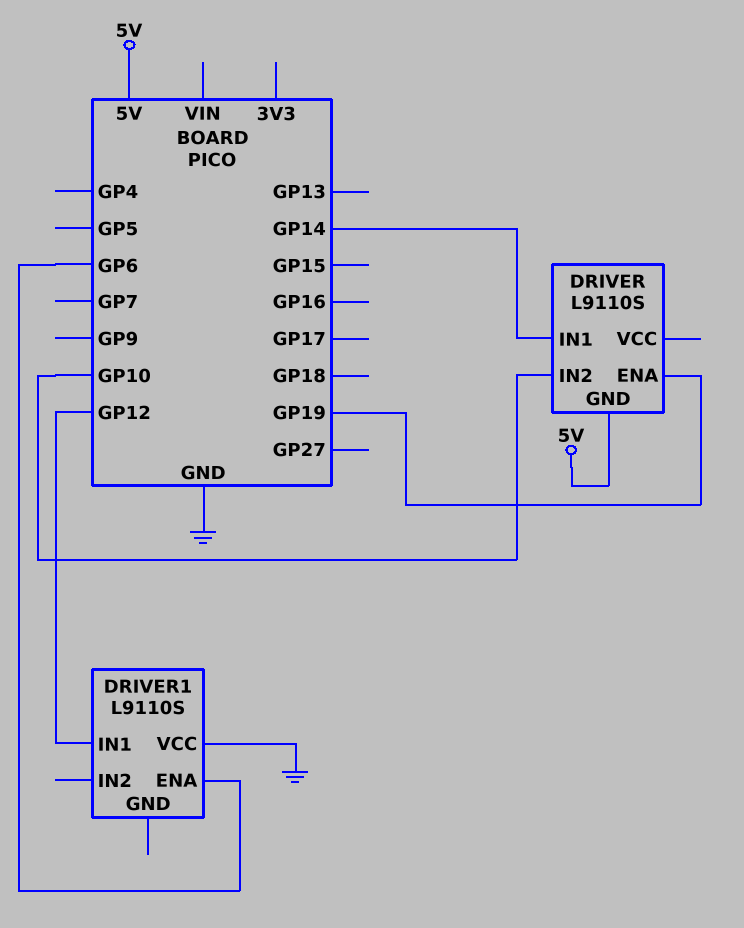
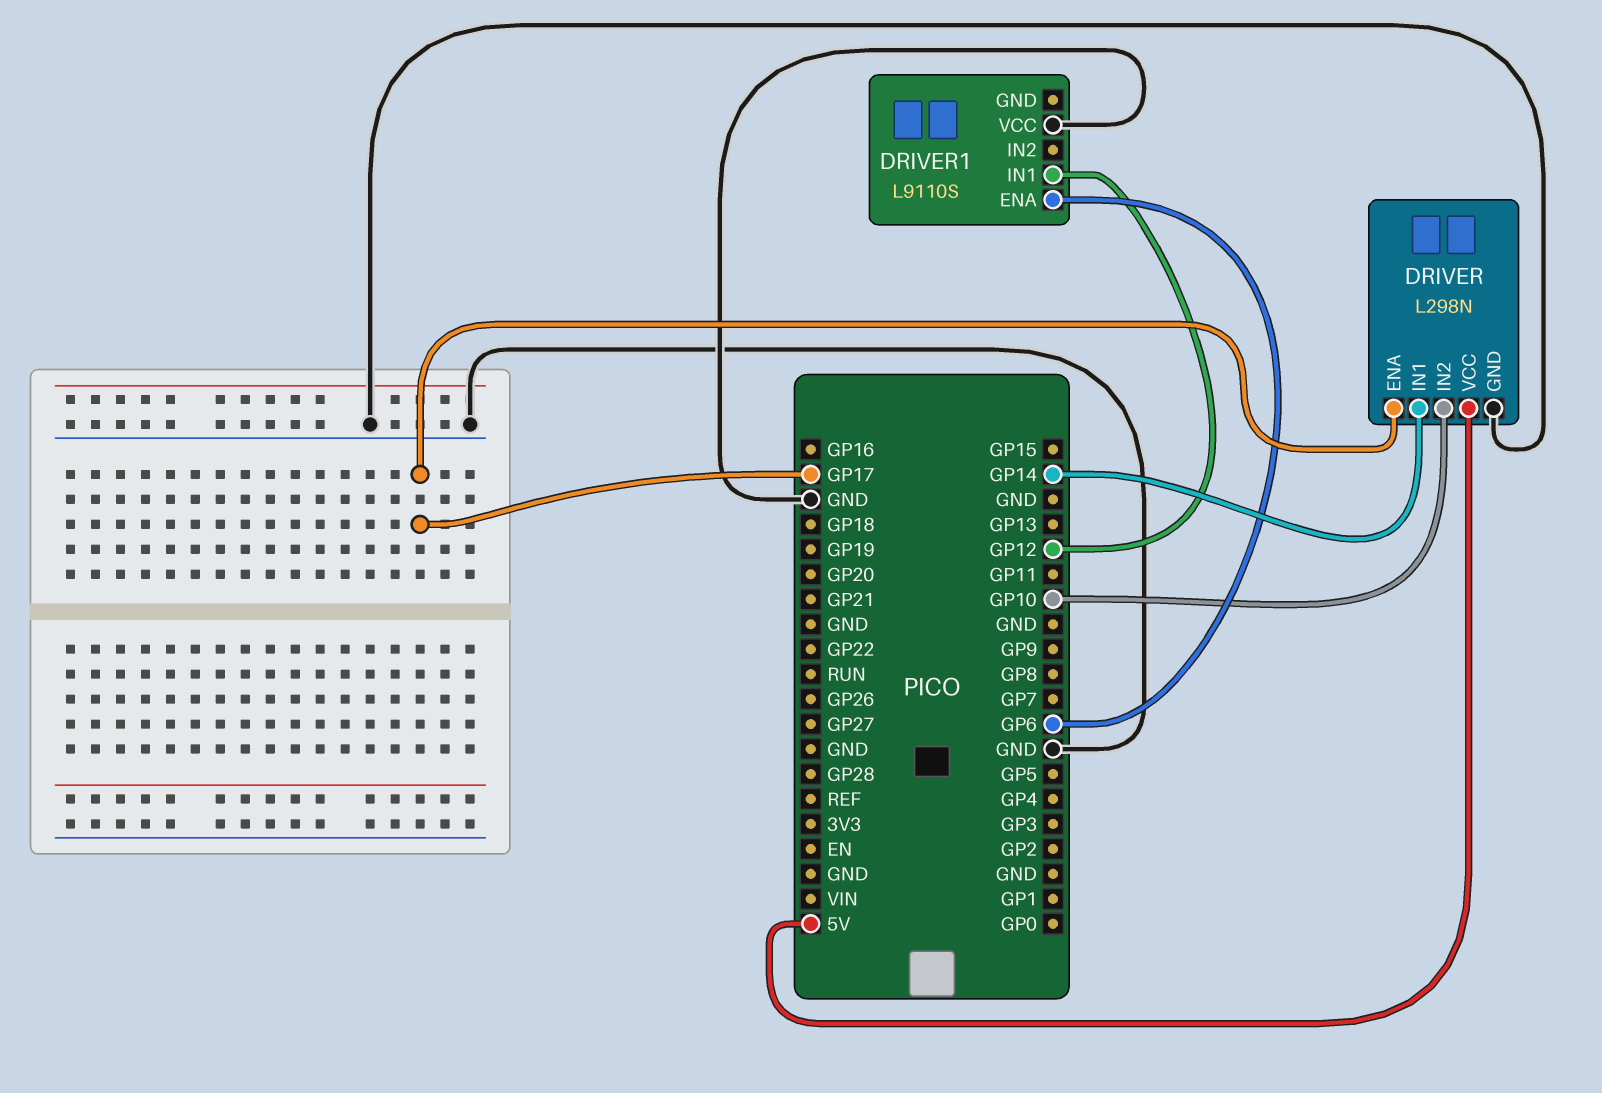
DRIVER: L9110S -> L298N
DRIVER pin ENA: GP19 -> GP17
DRIVER pin GND: 5V -> GND
DRIVER pin VCC: none -> 5V

